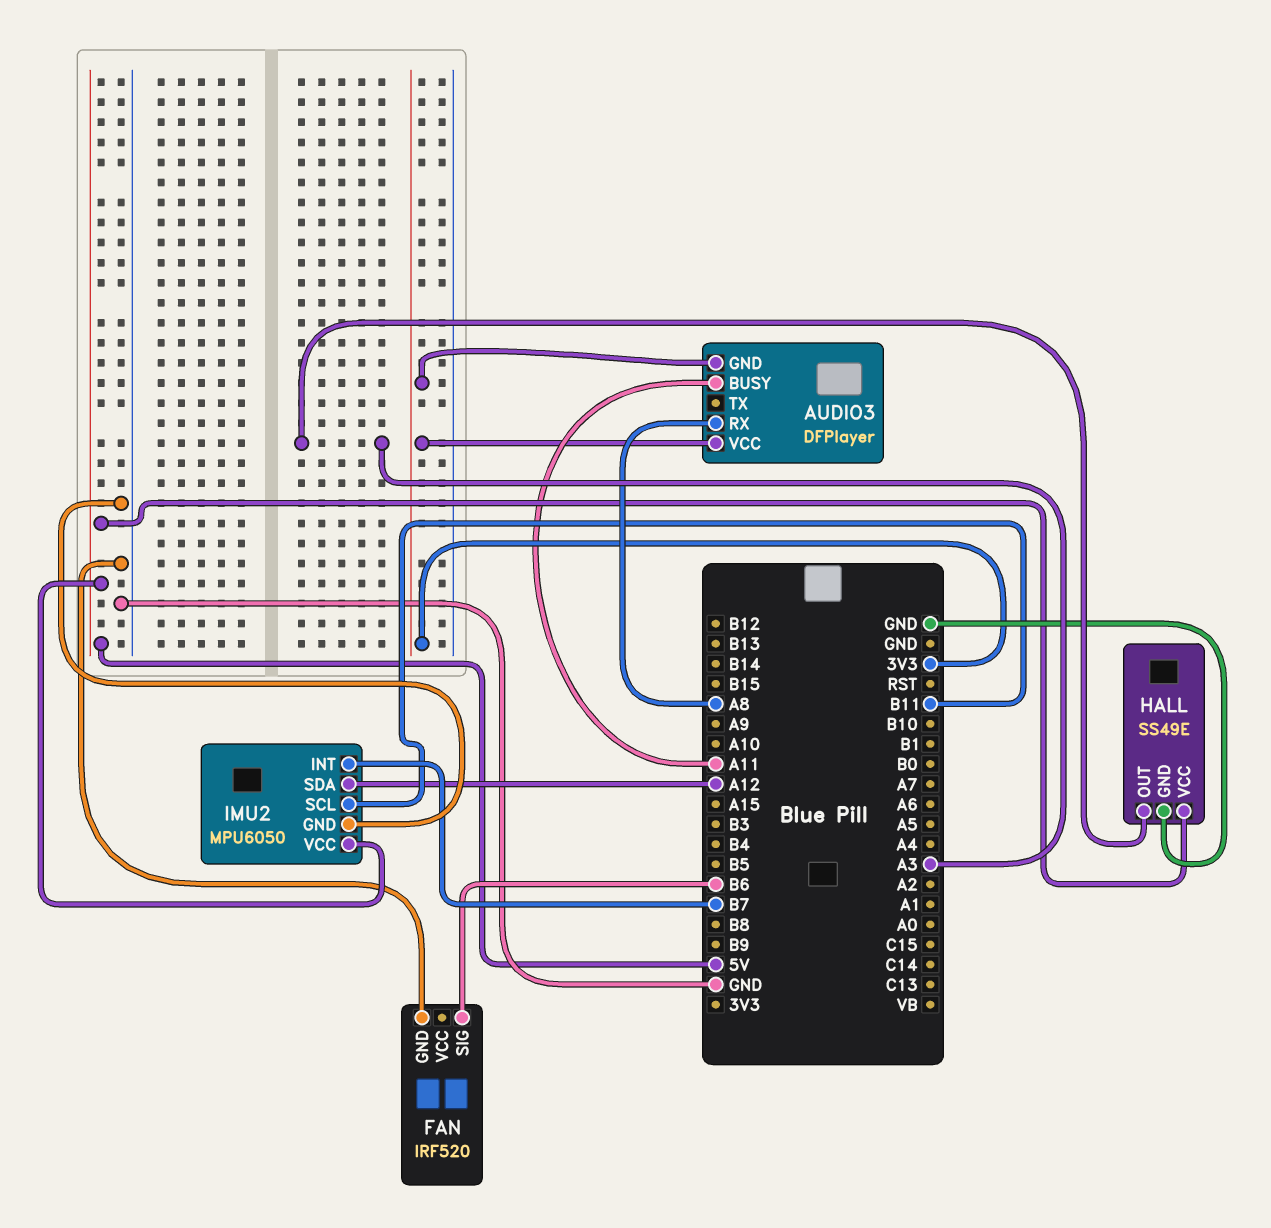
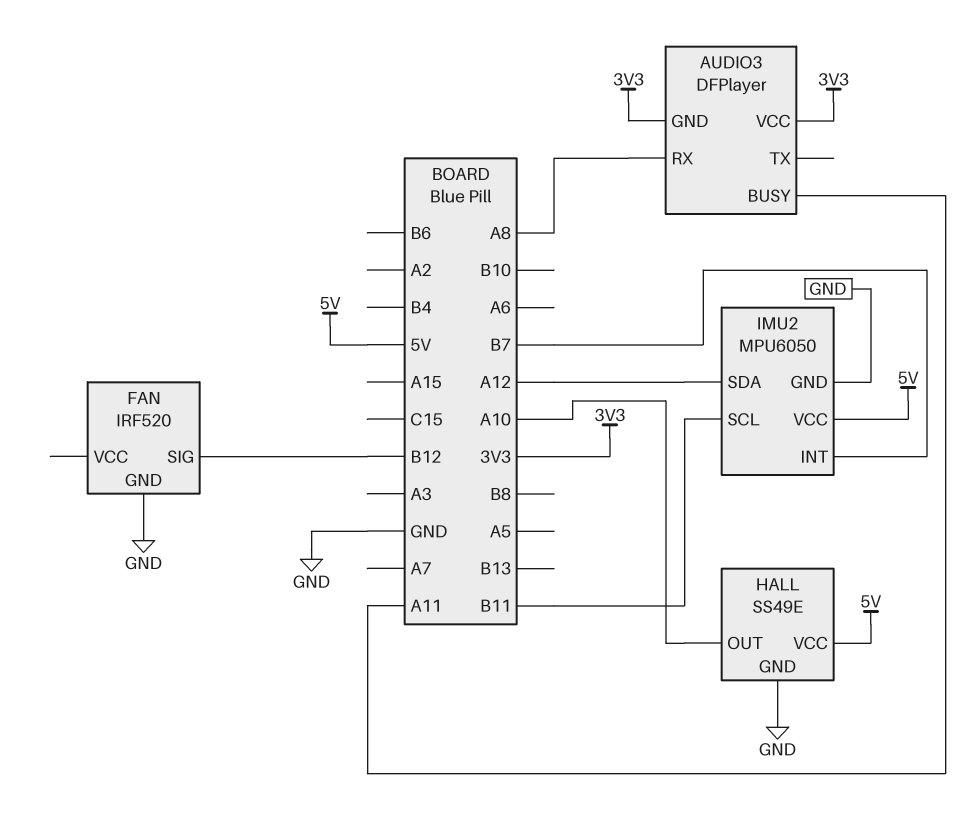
FAN pin SIG: B6 -> B12
HALL pin OUT: A3 -> A10

